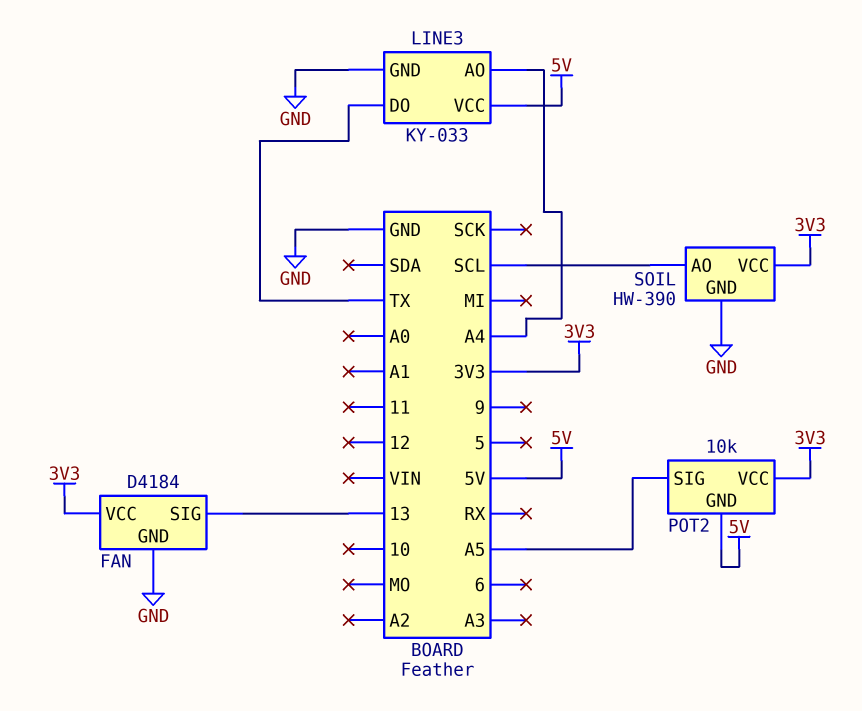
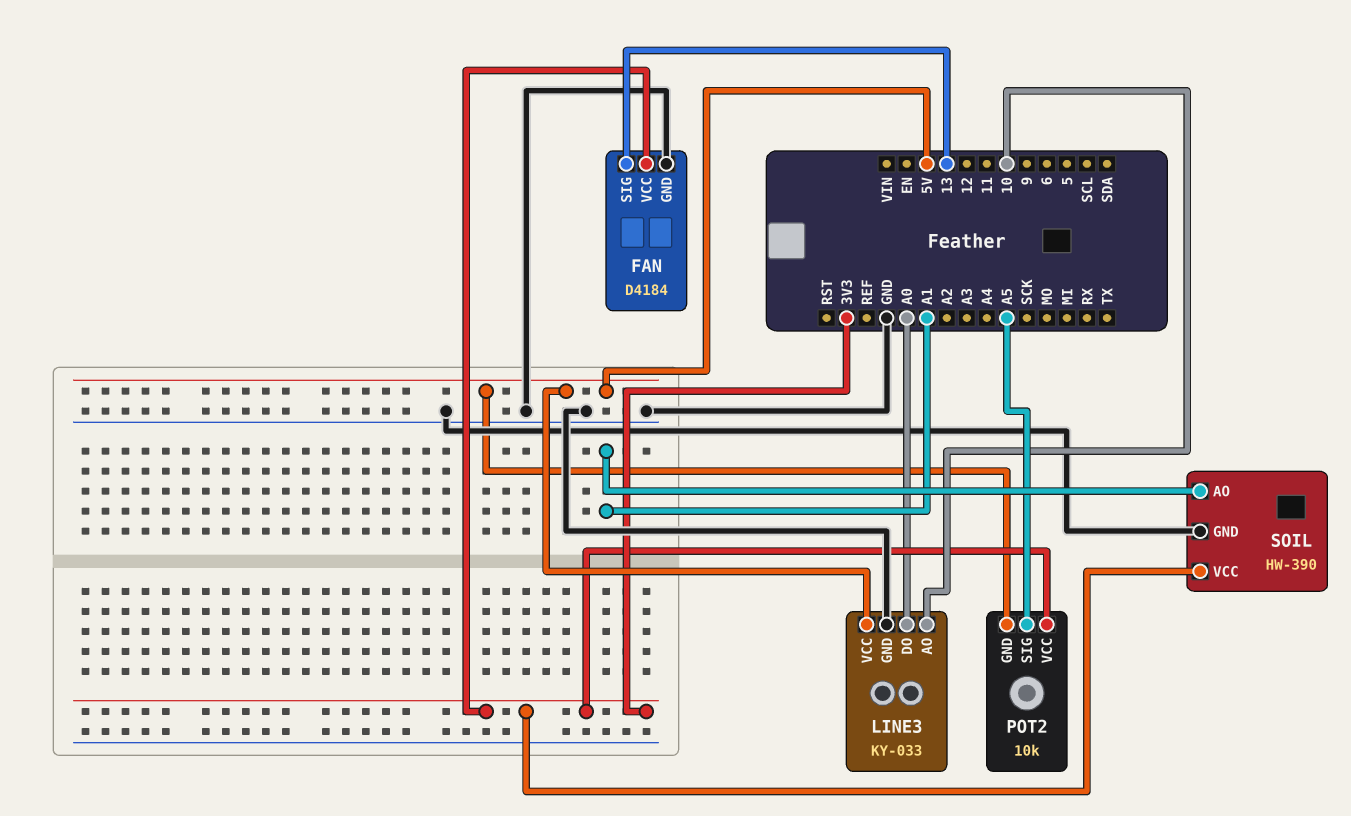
LINE3 pin AO: A4 -> 10
LINE3 pin DO: TX -> A0
SOIL pin AO: SCL -> A1

